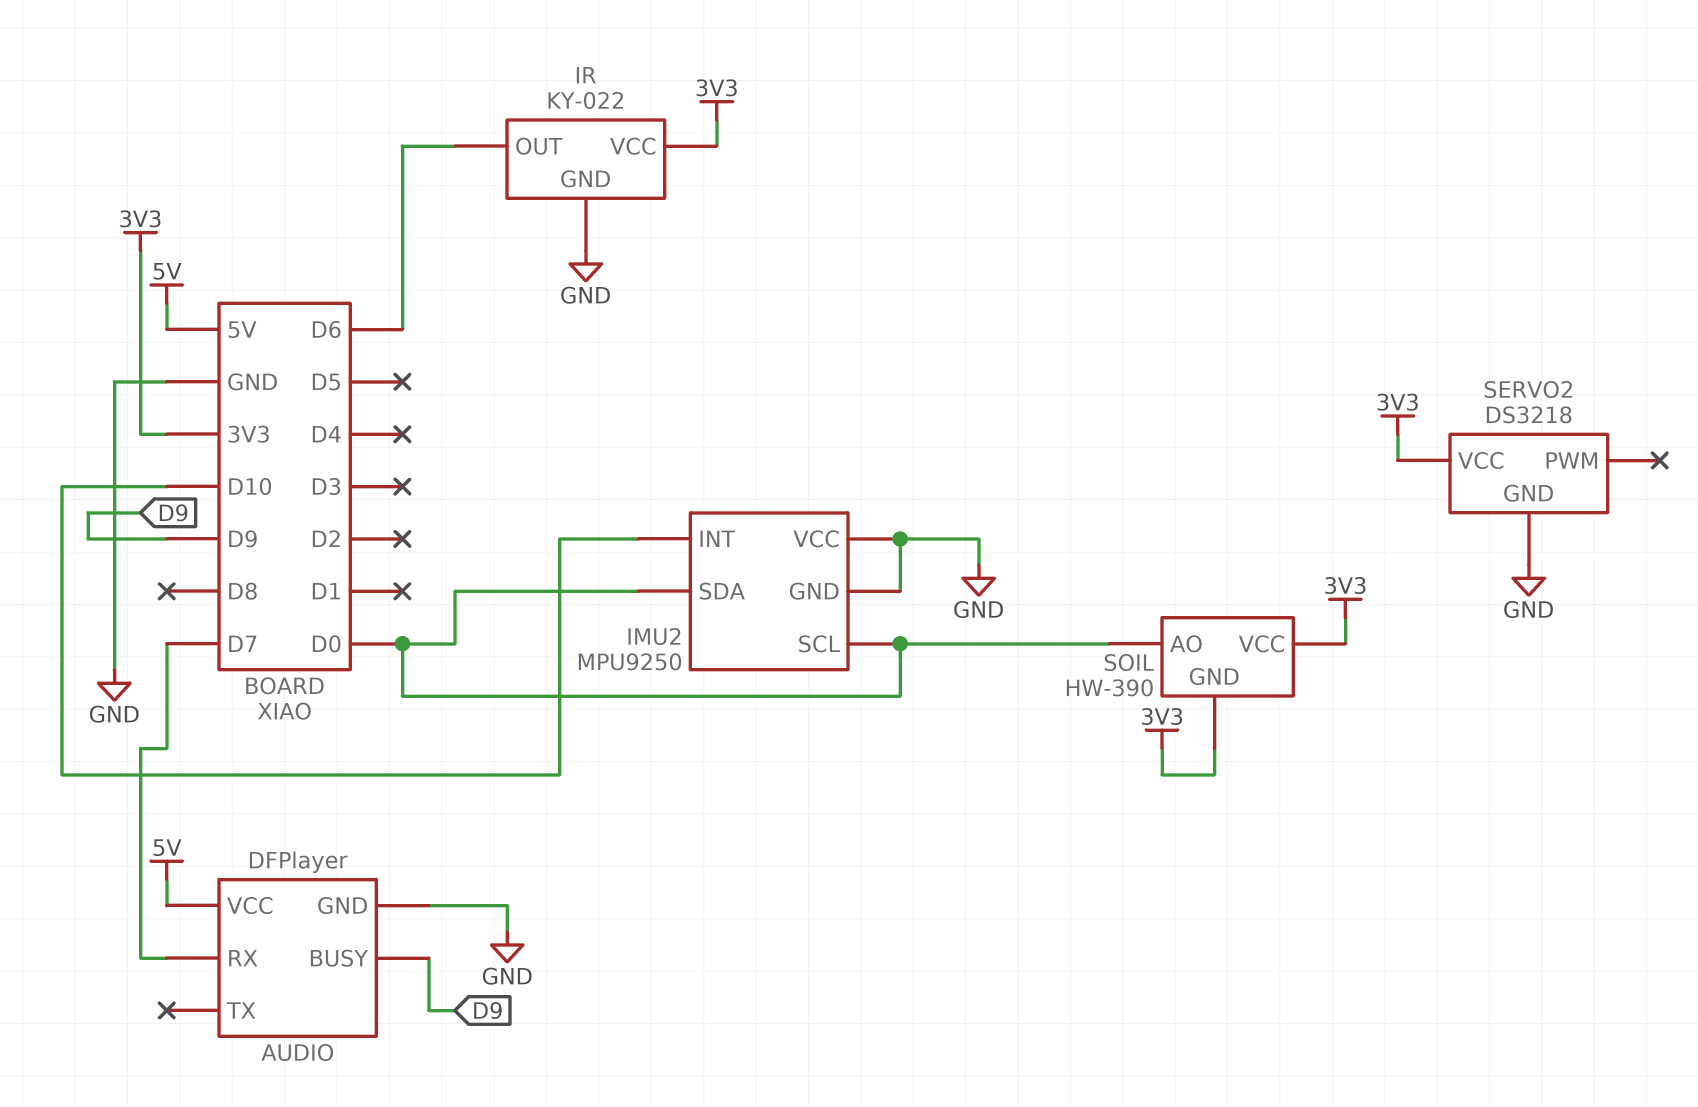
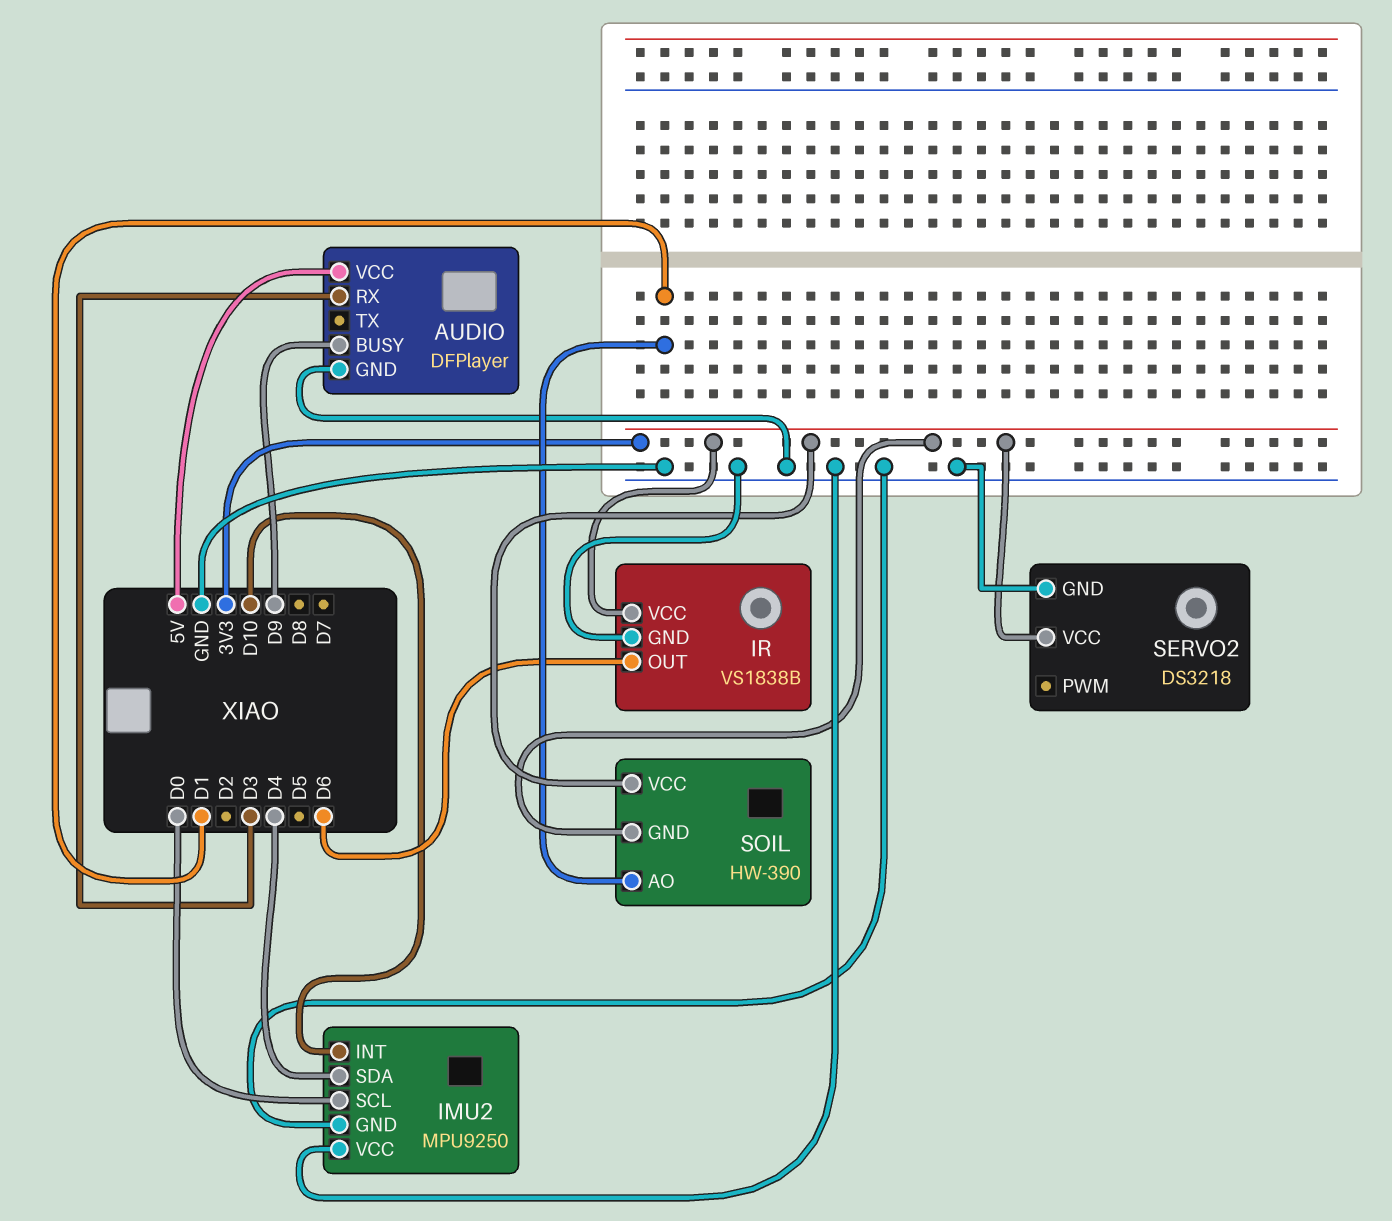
AUDIO pin RX: D7 -> D3
IMU2 pin SDA: D0 -> D4
IR: KY-022 -> VS1838B
SOIL pin AO: D0 -> D1

